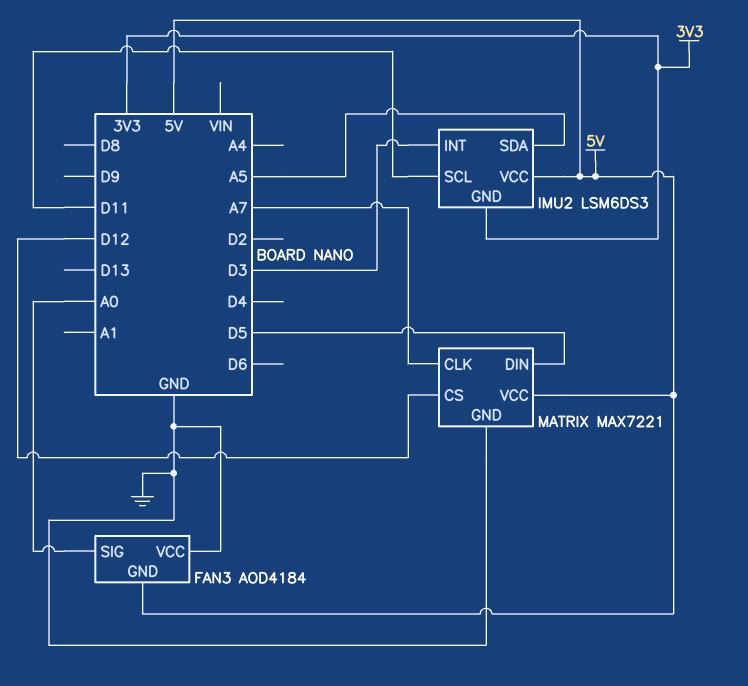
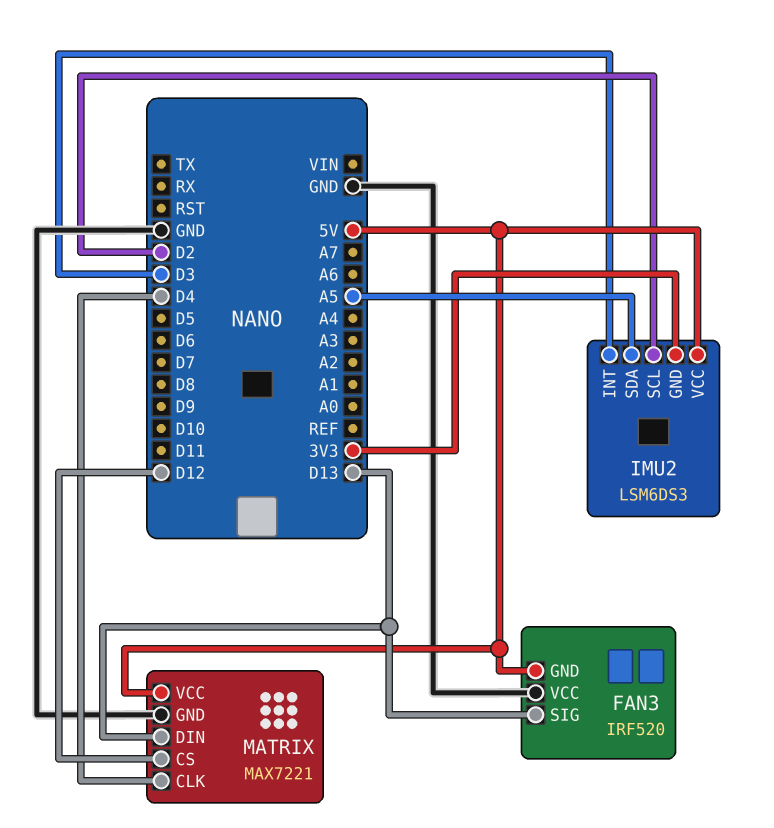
FAN3: AOD4184 -> IRF520
FAN3 pin SIG: A0 -> D13
IMU2 pin SCL: D11 -> D2
MATRIX pin CLK: A7 -> D4
MATRIX pin DIN: D5 -> D13

